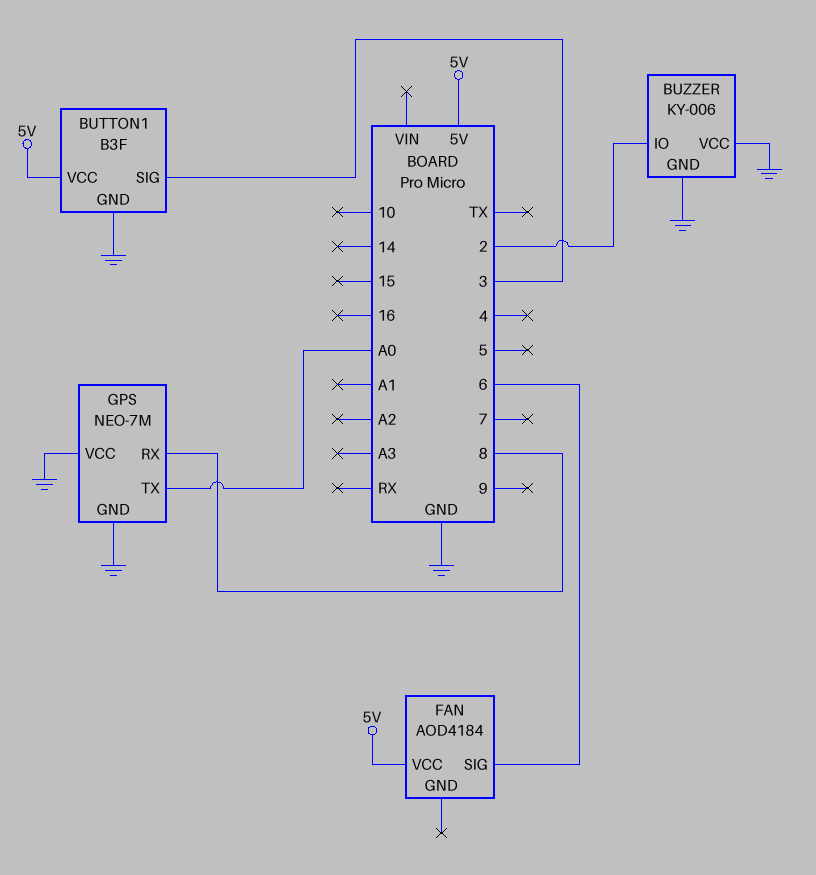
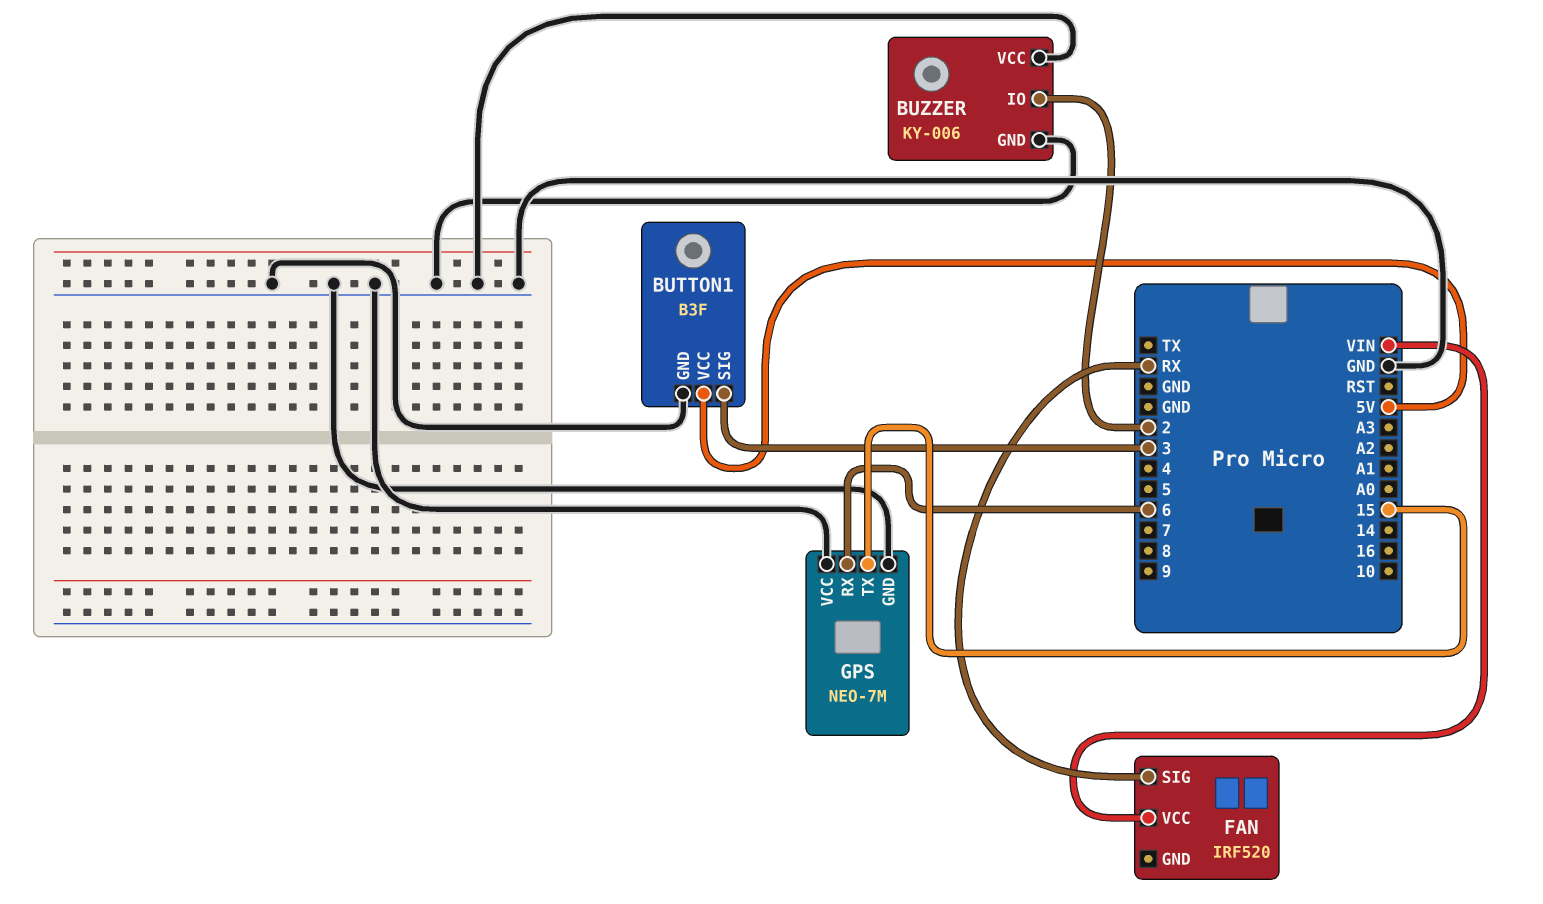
FAN: AOD4184 -> IRF520
FAN pin SIG: 6 -> RX
FAN pin VCC: 5V -> VIN
GPS pin RX: 8 -> 6
GPS pin TX: A0 -> 15

